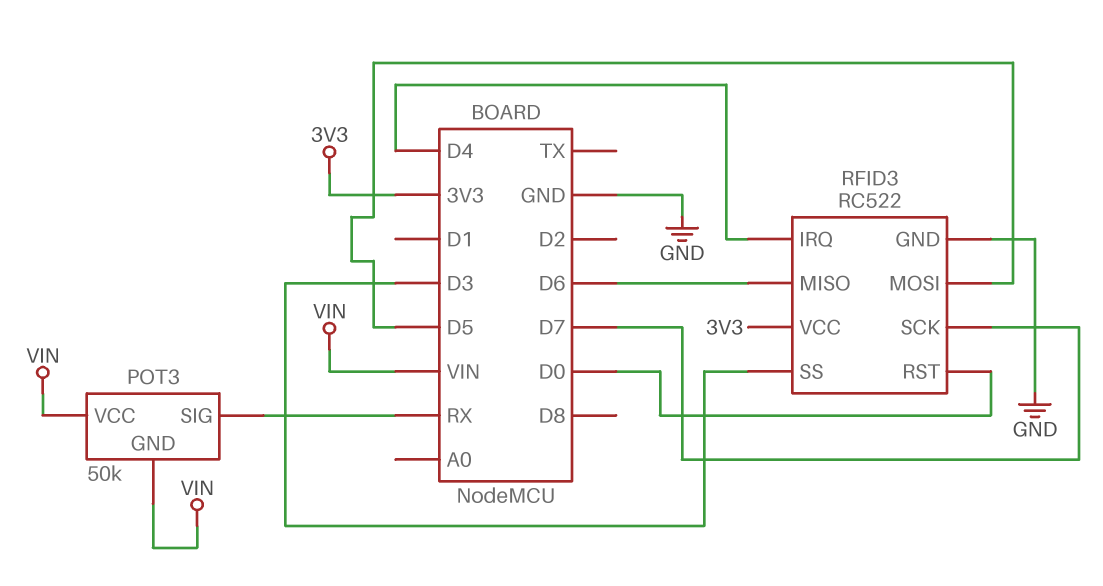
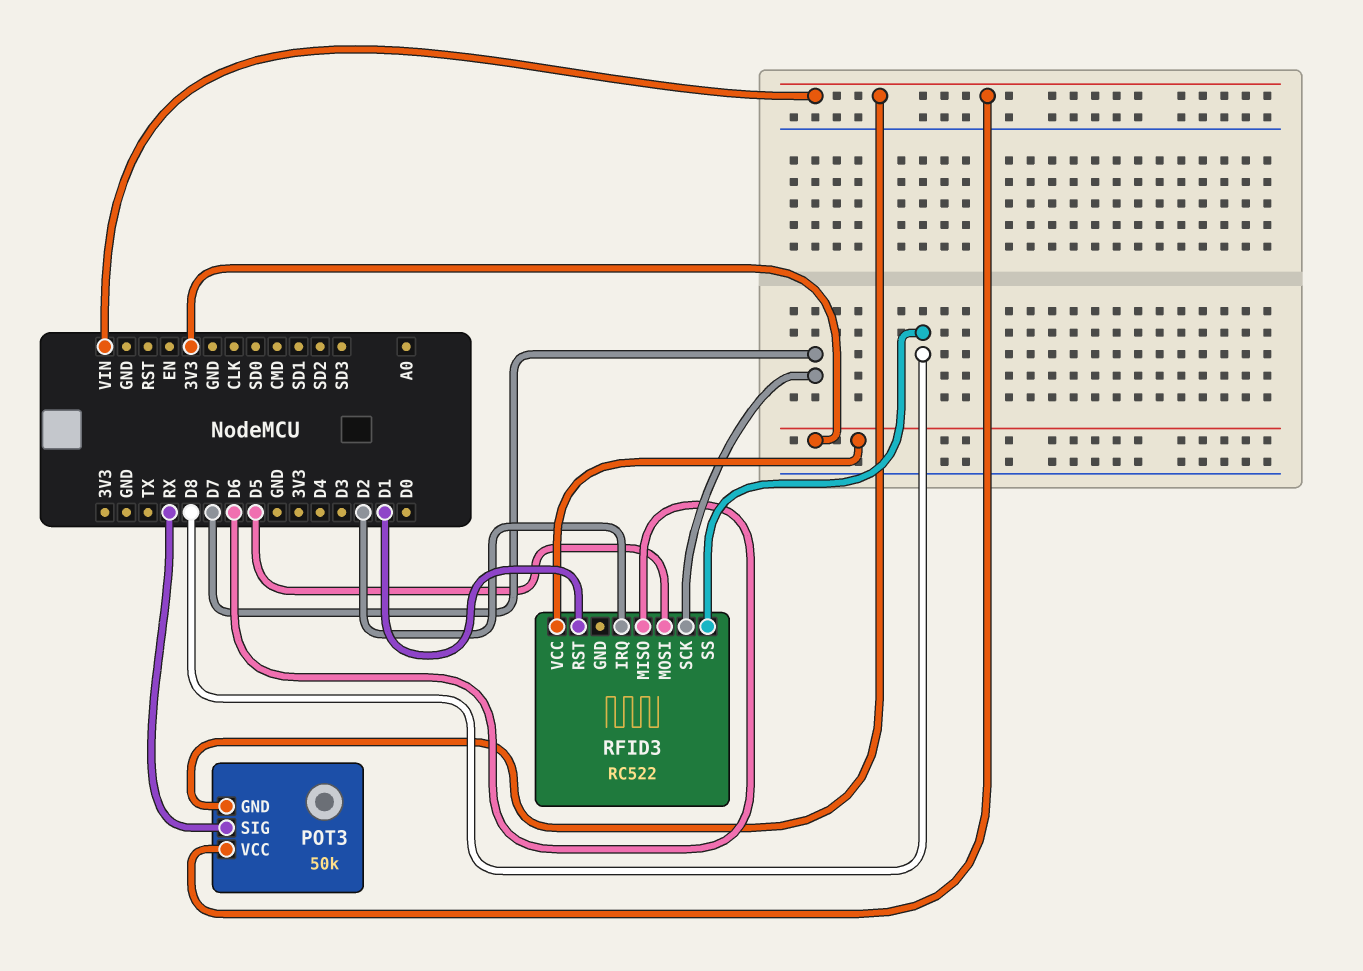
RFID3 pin GND: GND -> none
RFID3 pin IRQ: D4 -> D2
RFID3 pin RST: D0 -> D1
RFID3 pin SS: D3 -> D8

